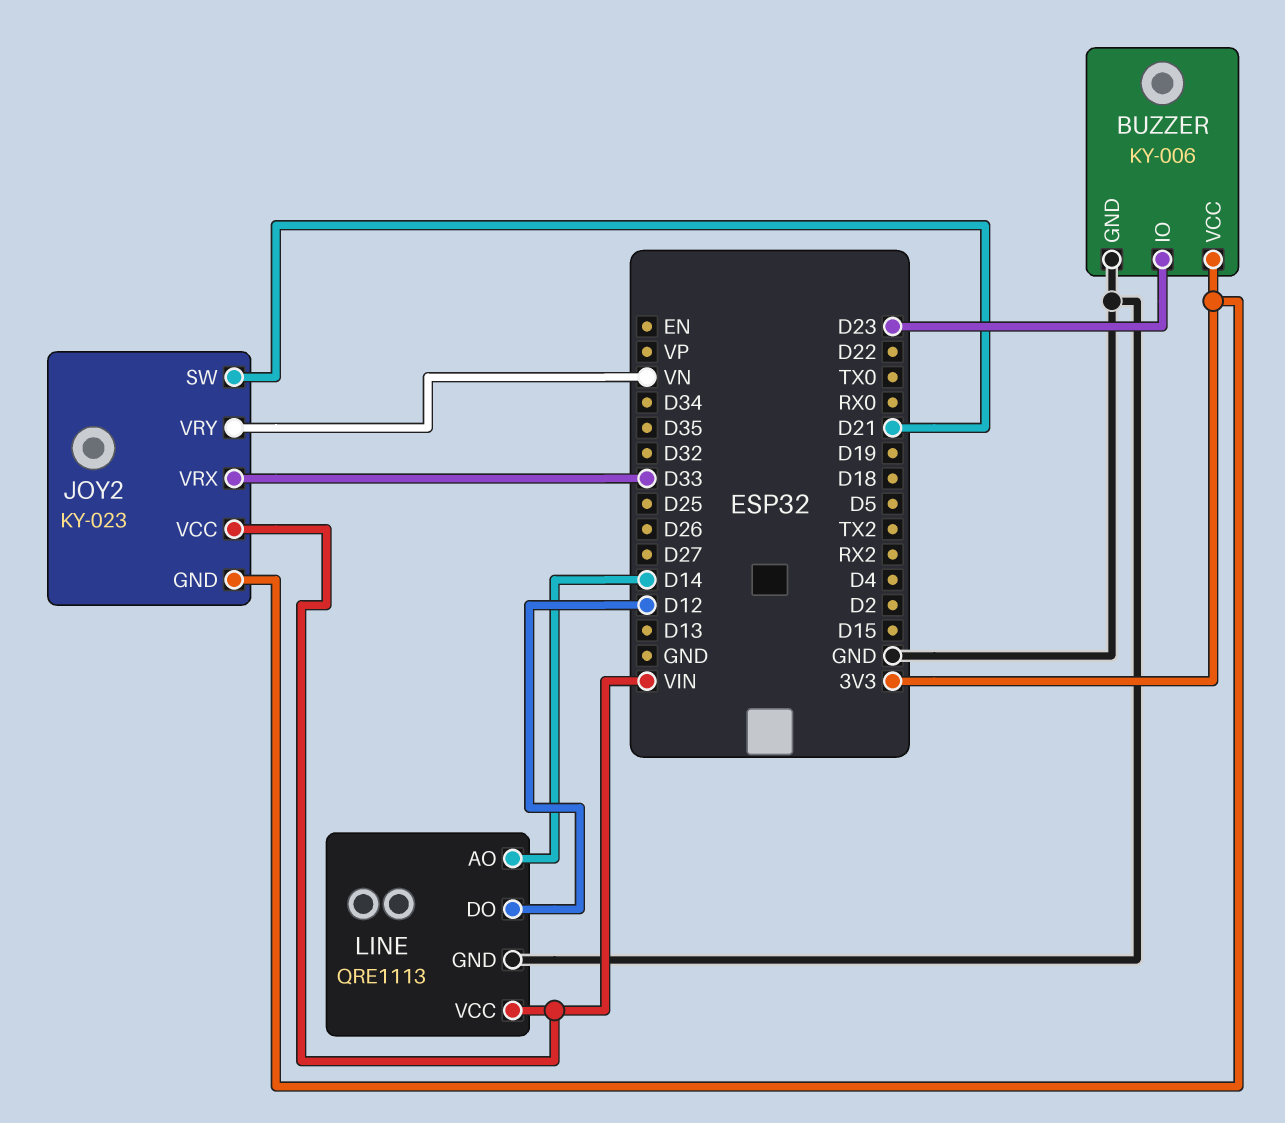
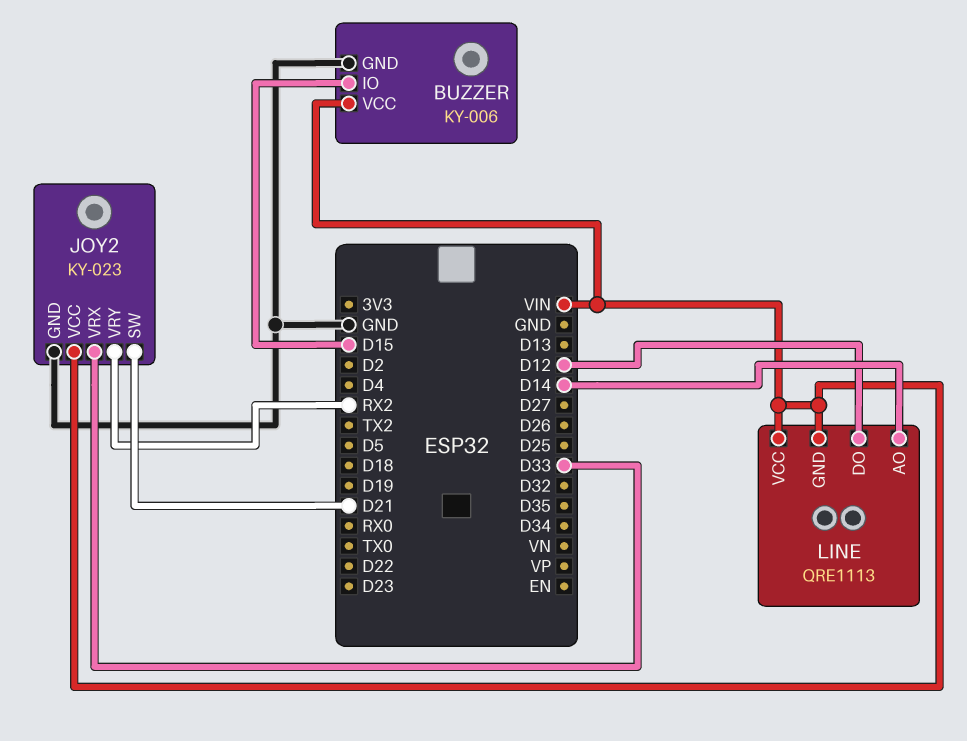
BUZZER pin IO: D23 -> D15
BUZZER pin VCC: 3V3 -> VIN
JOY2 pin GND: 3V3 -> GND
JOY2 pin VRY: VN -> RX2
LINE pin GND: GND -> VIN

